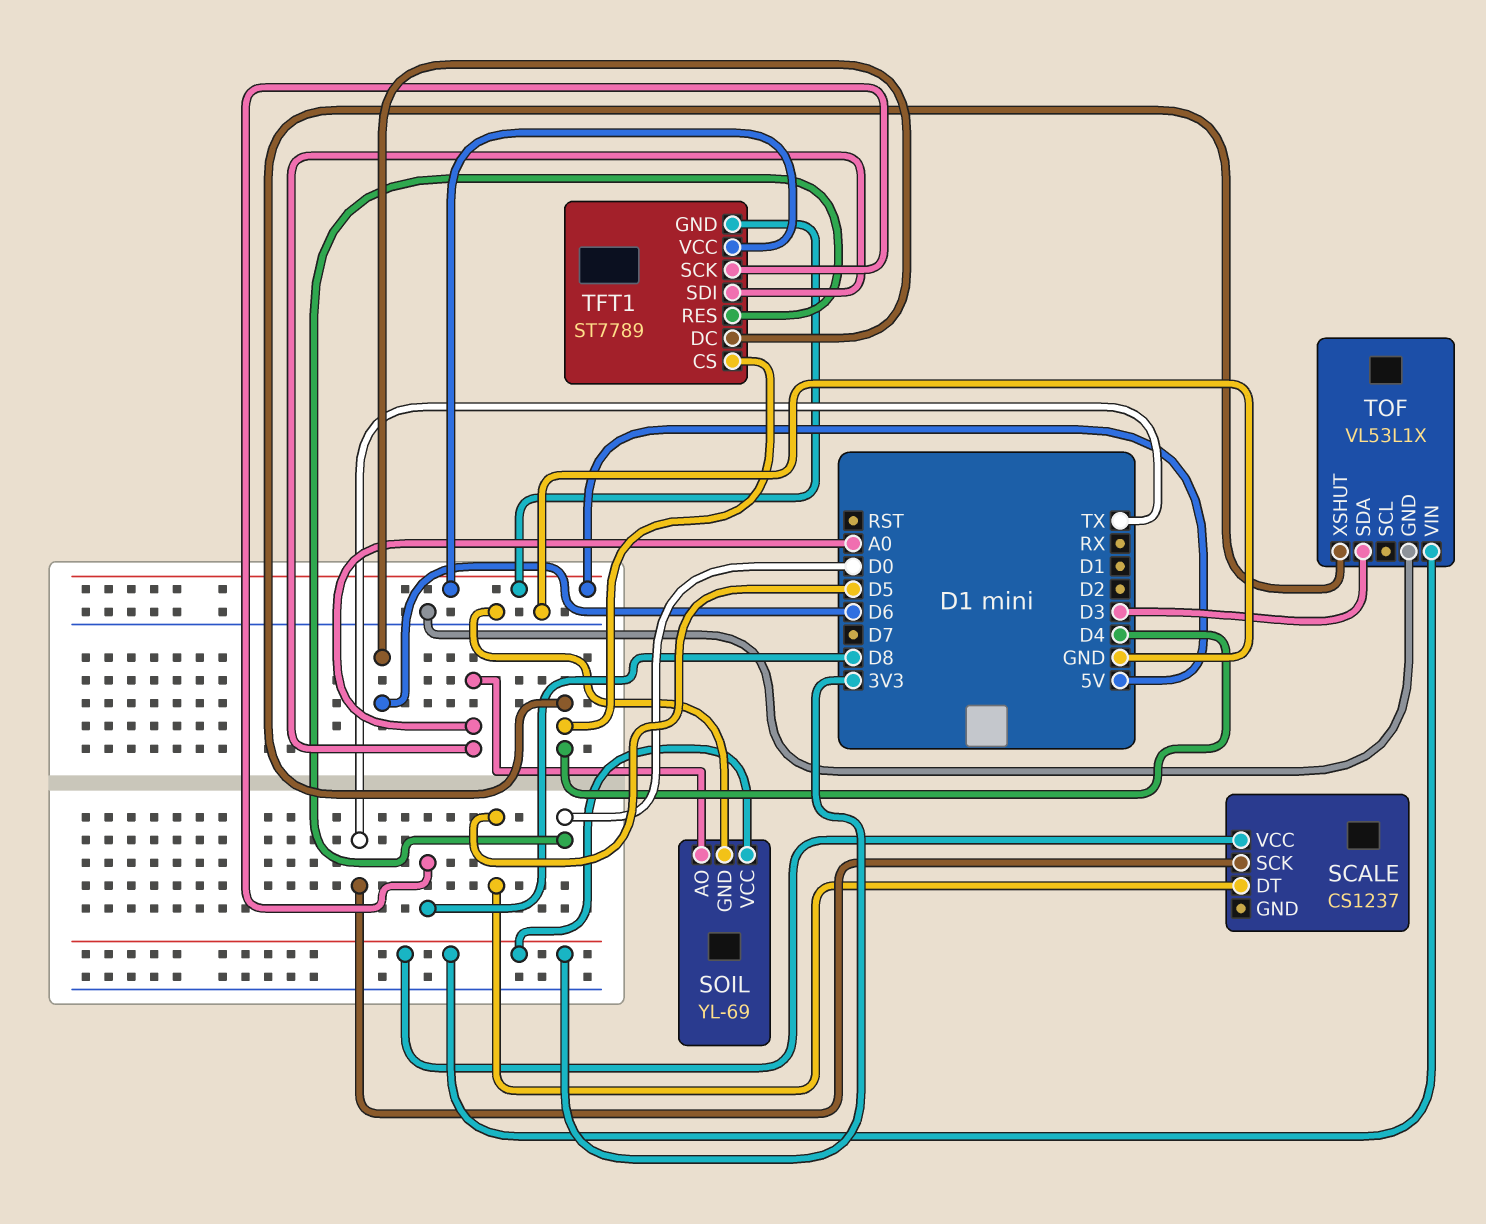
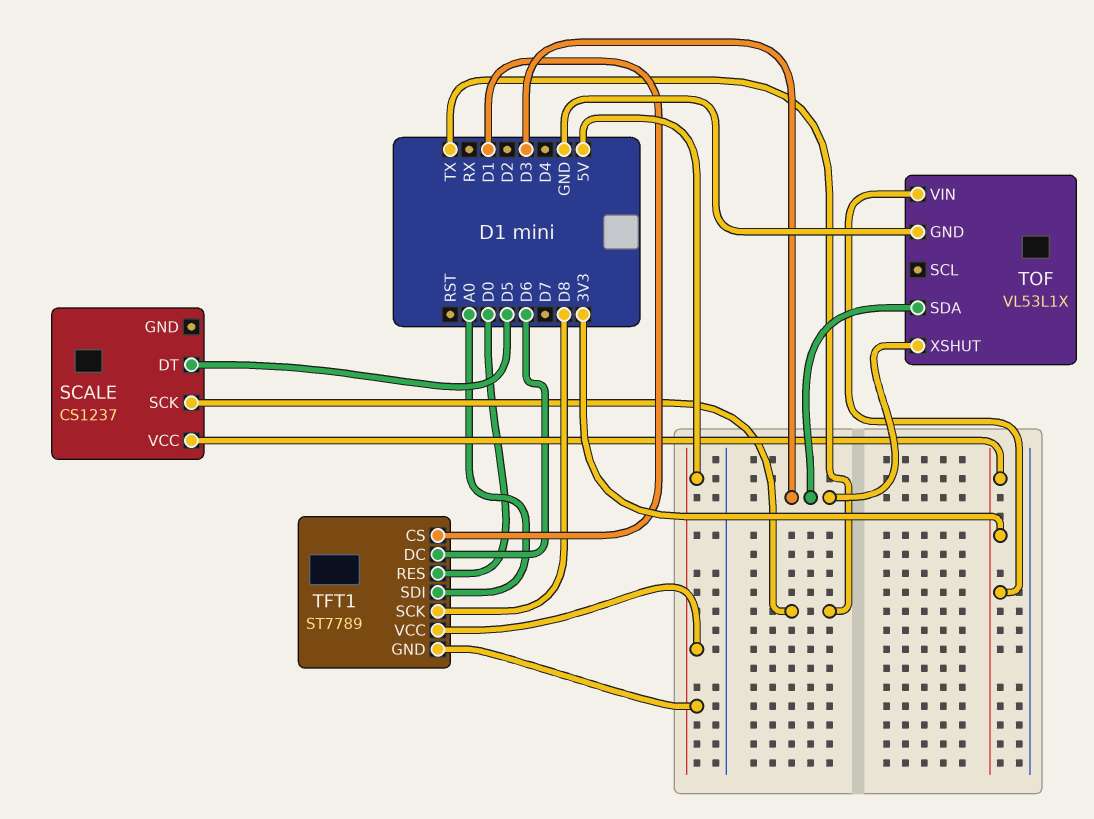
SOIL: YL-69 -> none
SOIL pin AO: A0 -> none
SOIL pin GND: GND -> none
SOIL pin VCC: 3V3 -> none
TFT1 pin CS: D4 -> D1
TOF pin XSHUT: D4 -> D3

